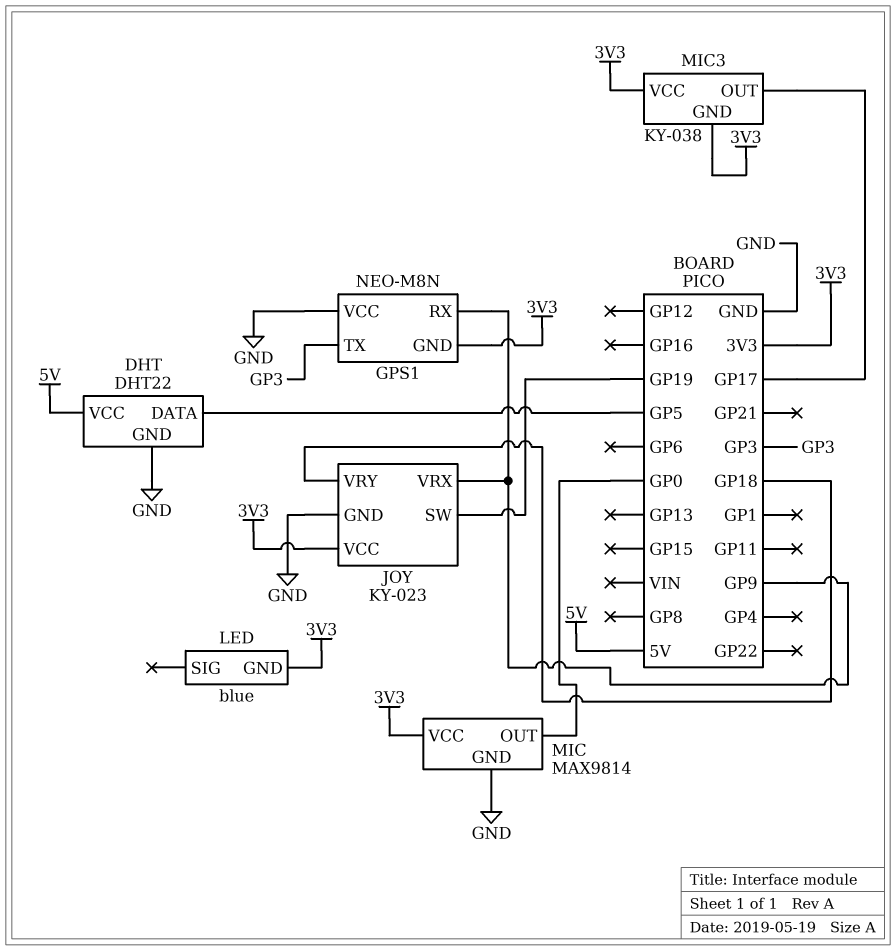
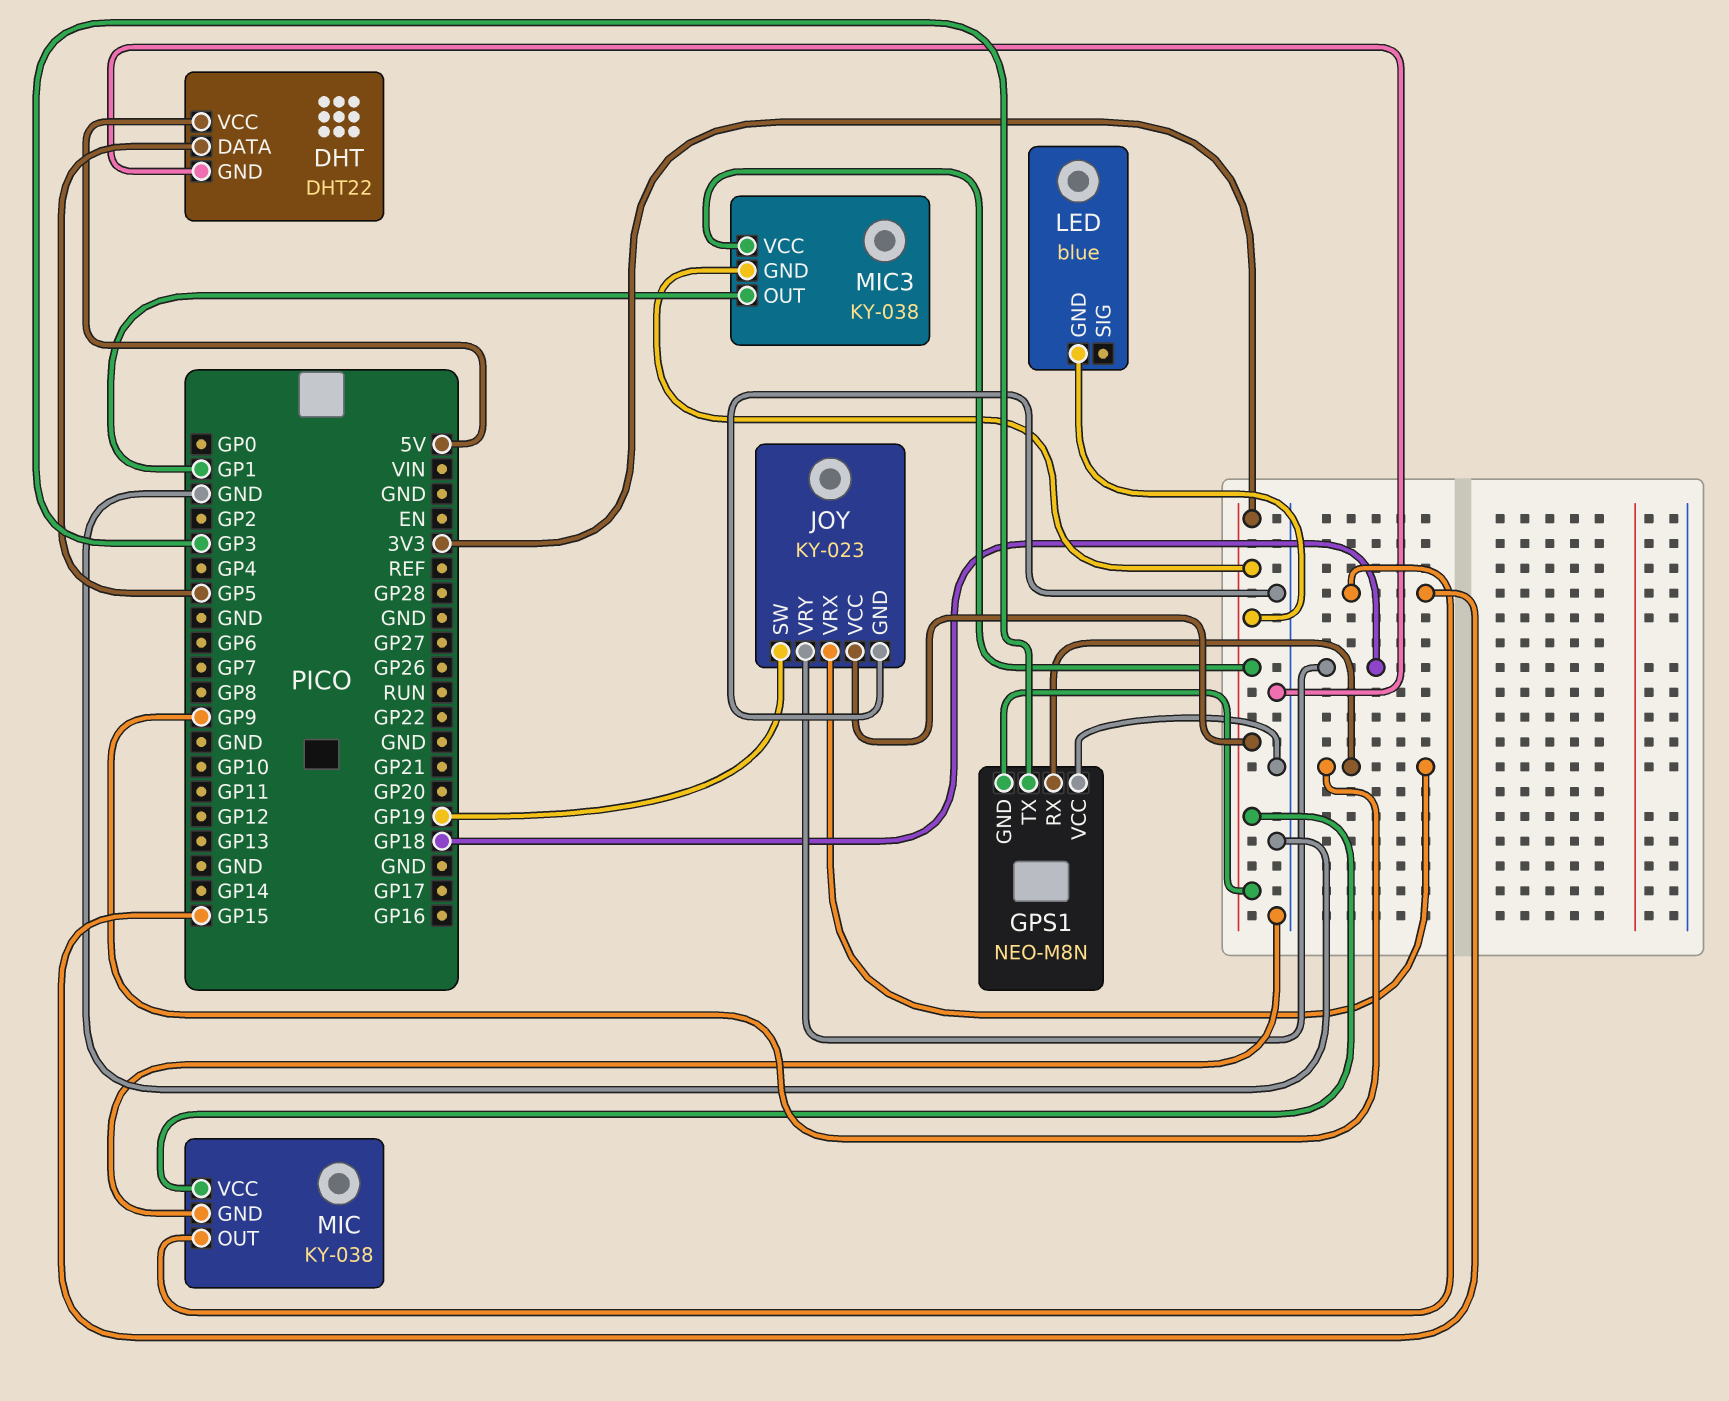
MIC: MAX9814 -> KY-038
MIC pin OUT: GP0 -> GP15
MIC3 pin OUT: GP17 -> GP1

